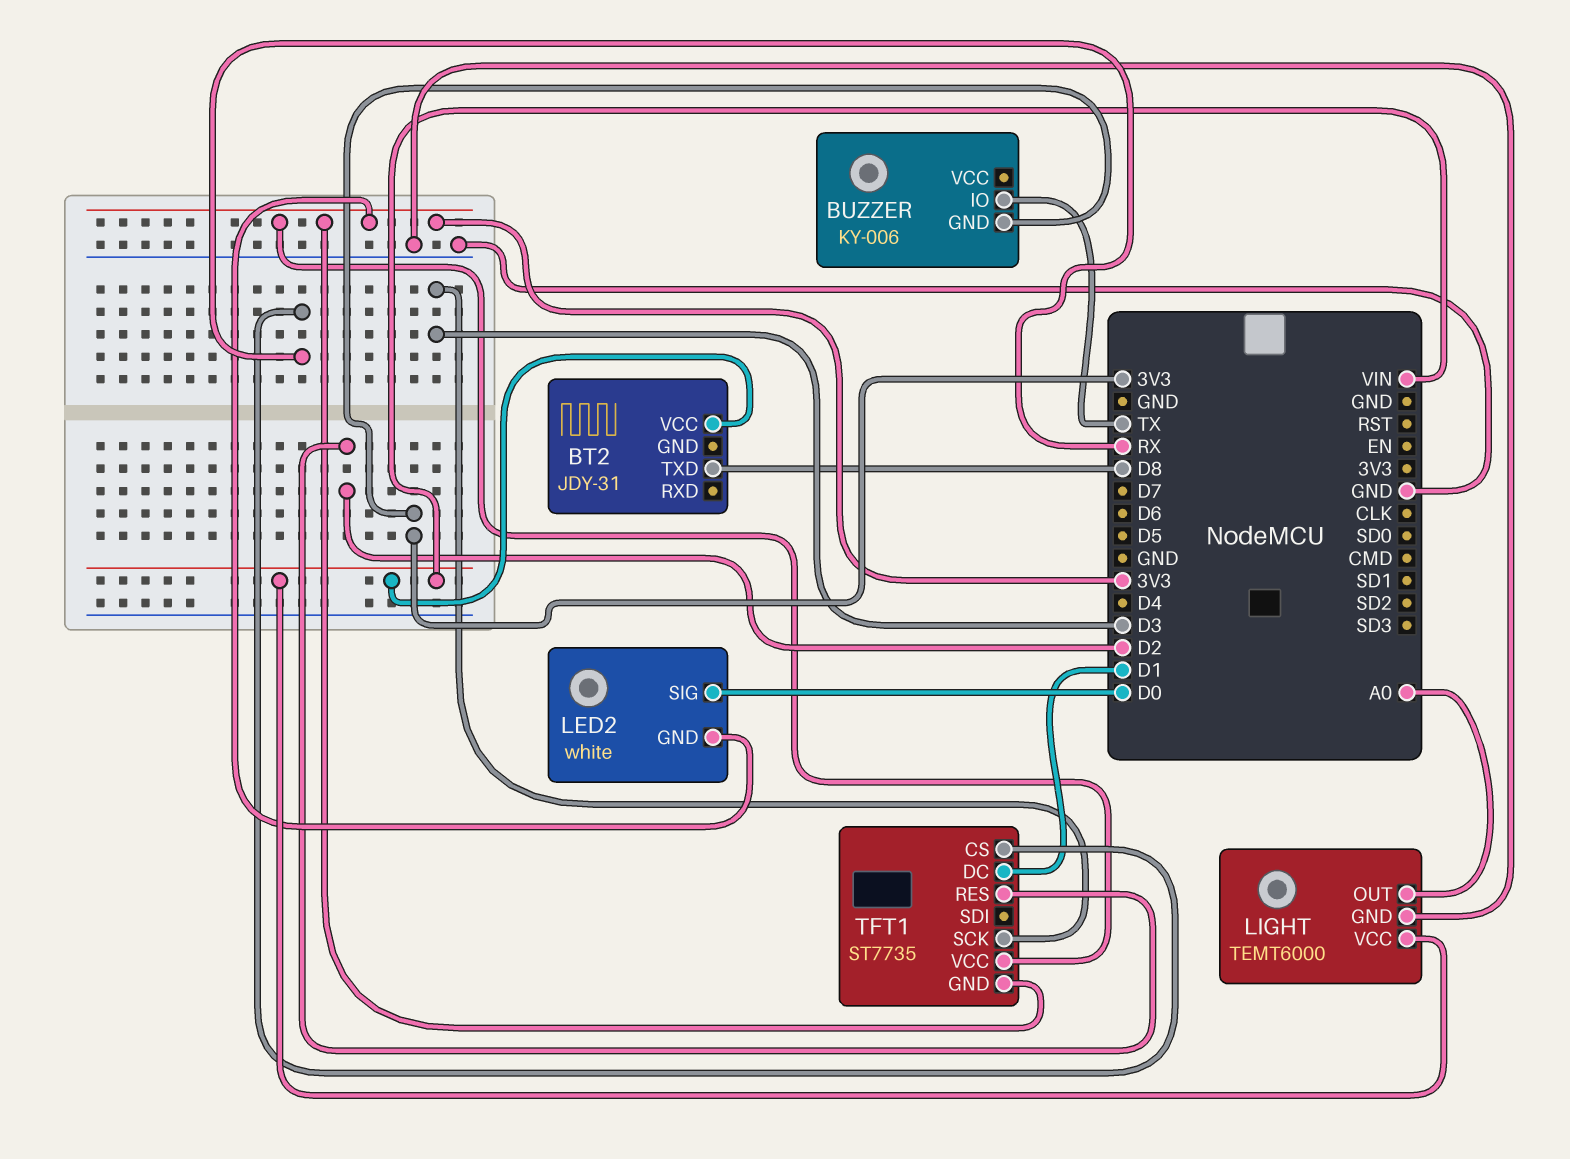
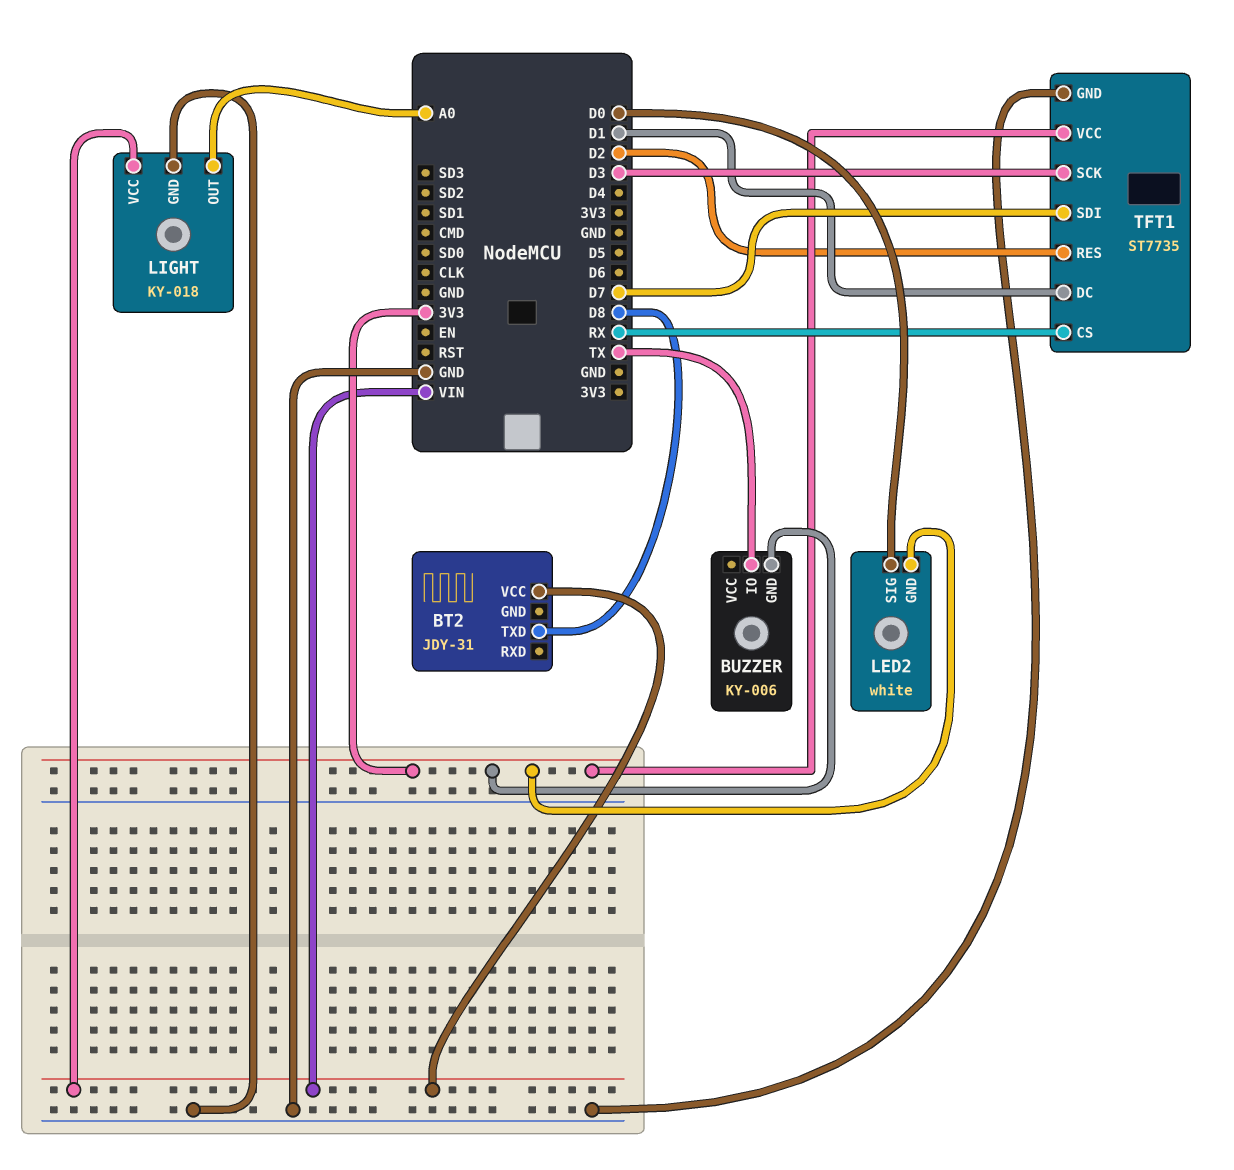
LIGHT: TEMT6000 -> KY-018
TFT1 pin GND: 3V3 -> GND
TFT1 pin SDI: none -> D7

